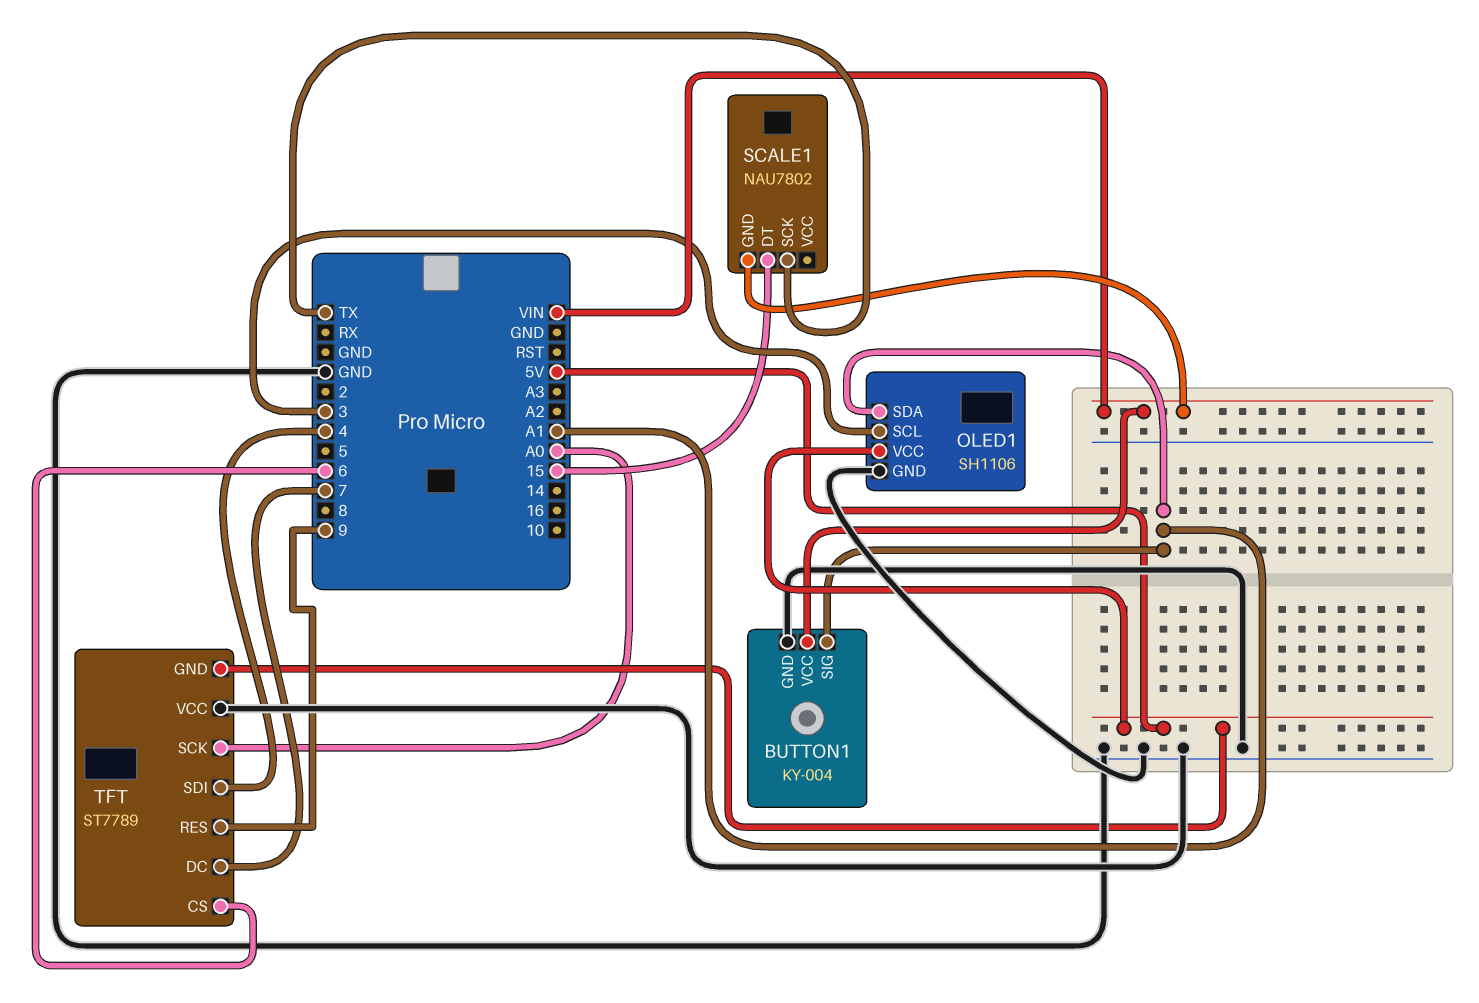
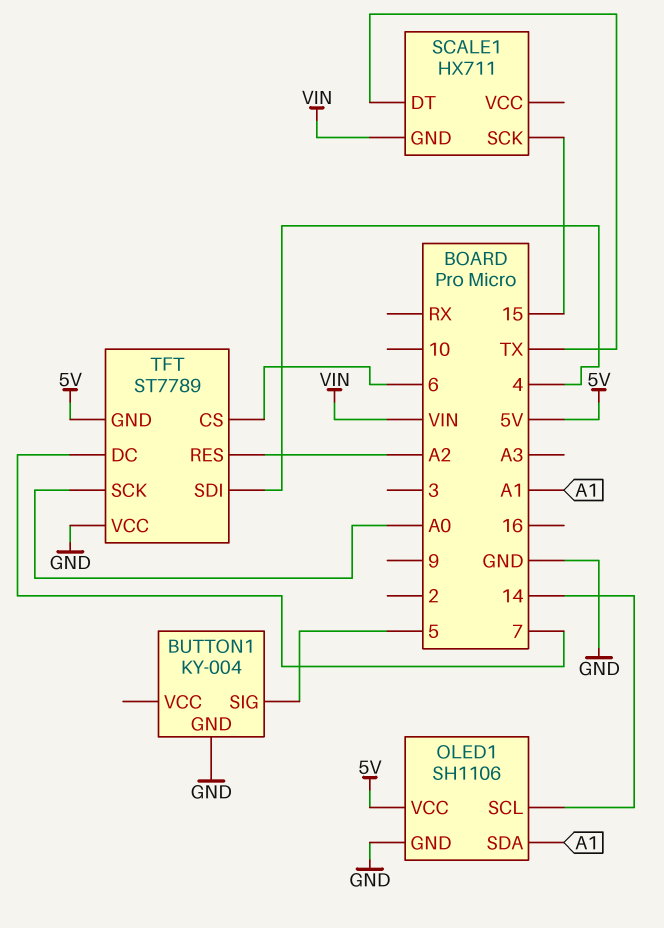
BUTTON1 pin SIG: A1 -> 5
BUTTON1 pin VCC: VIN -> none
OLED1 pin SCL: 3 -> 14
SCALE1: NAU7802 -> HX711
SCALE1 pin DT: 15 -> TX
SCALE1 pin SCK: TX -> 15
TFT pin RES: 9 -> A2

